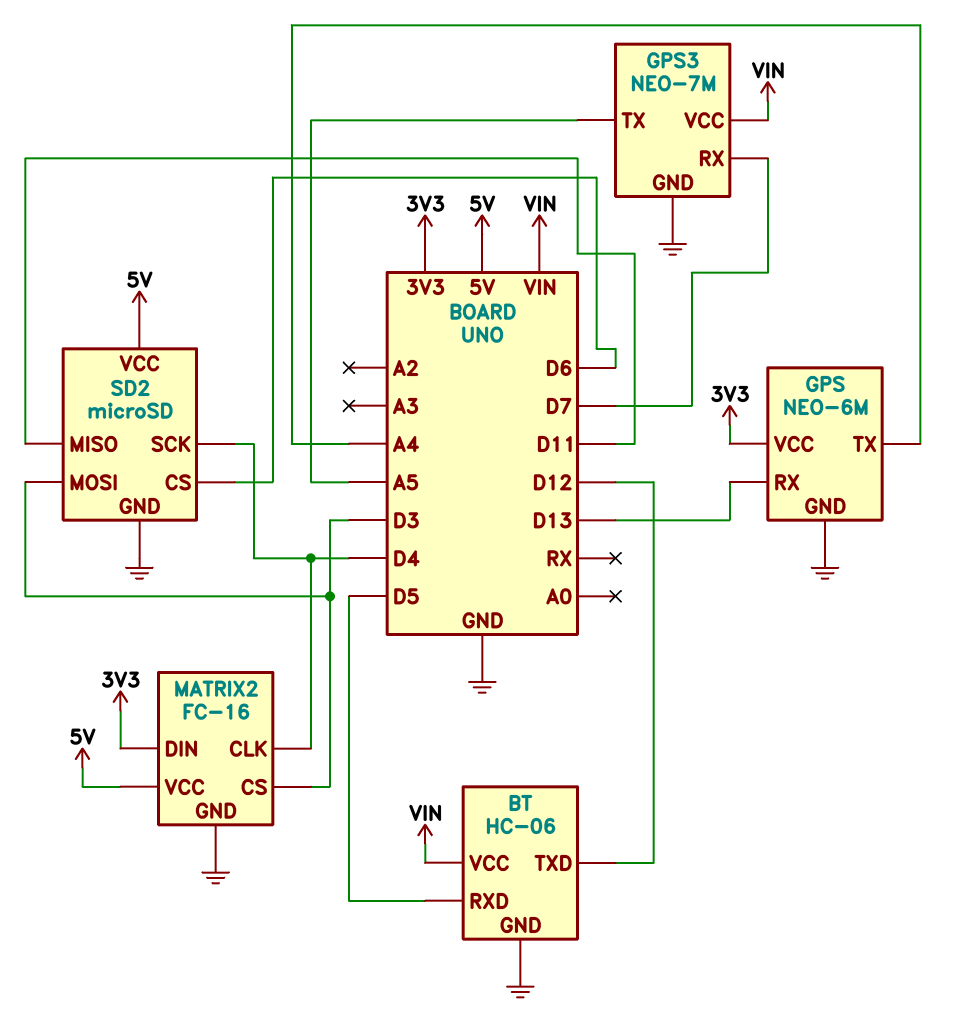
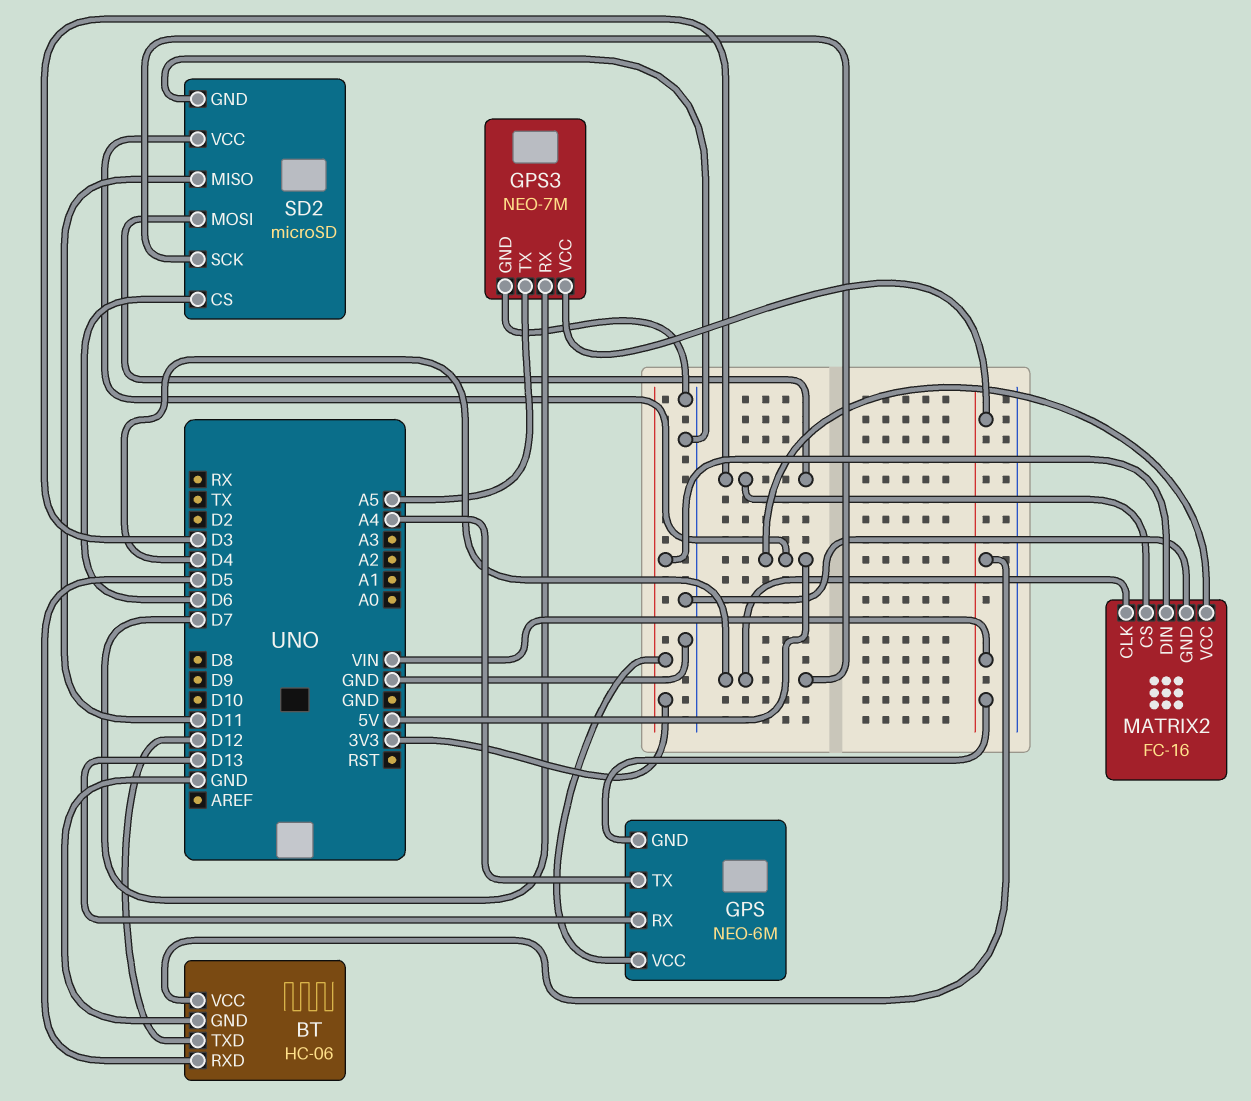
GPS pin GND: GND -> VIN

